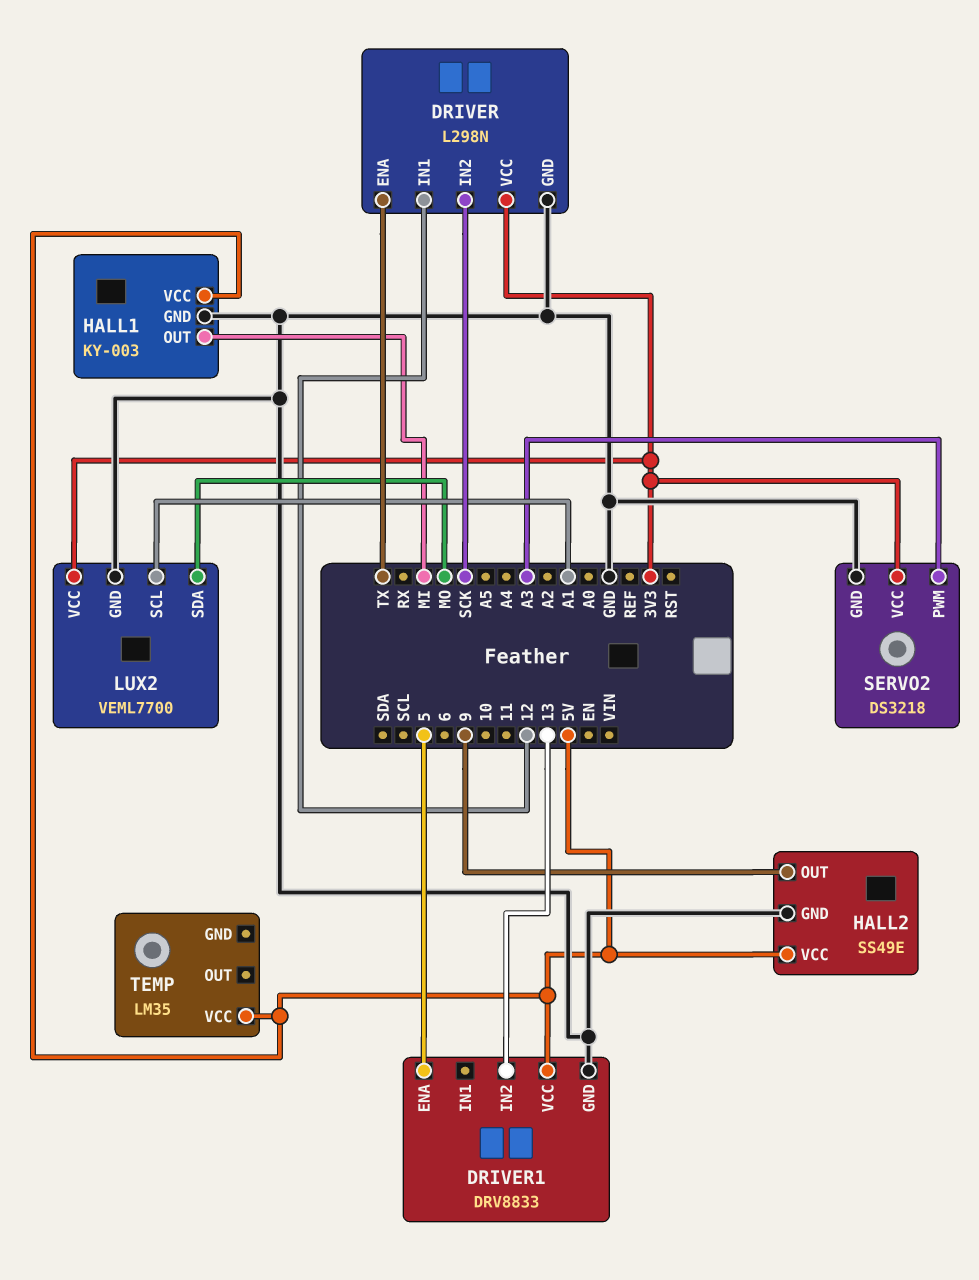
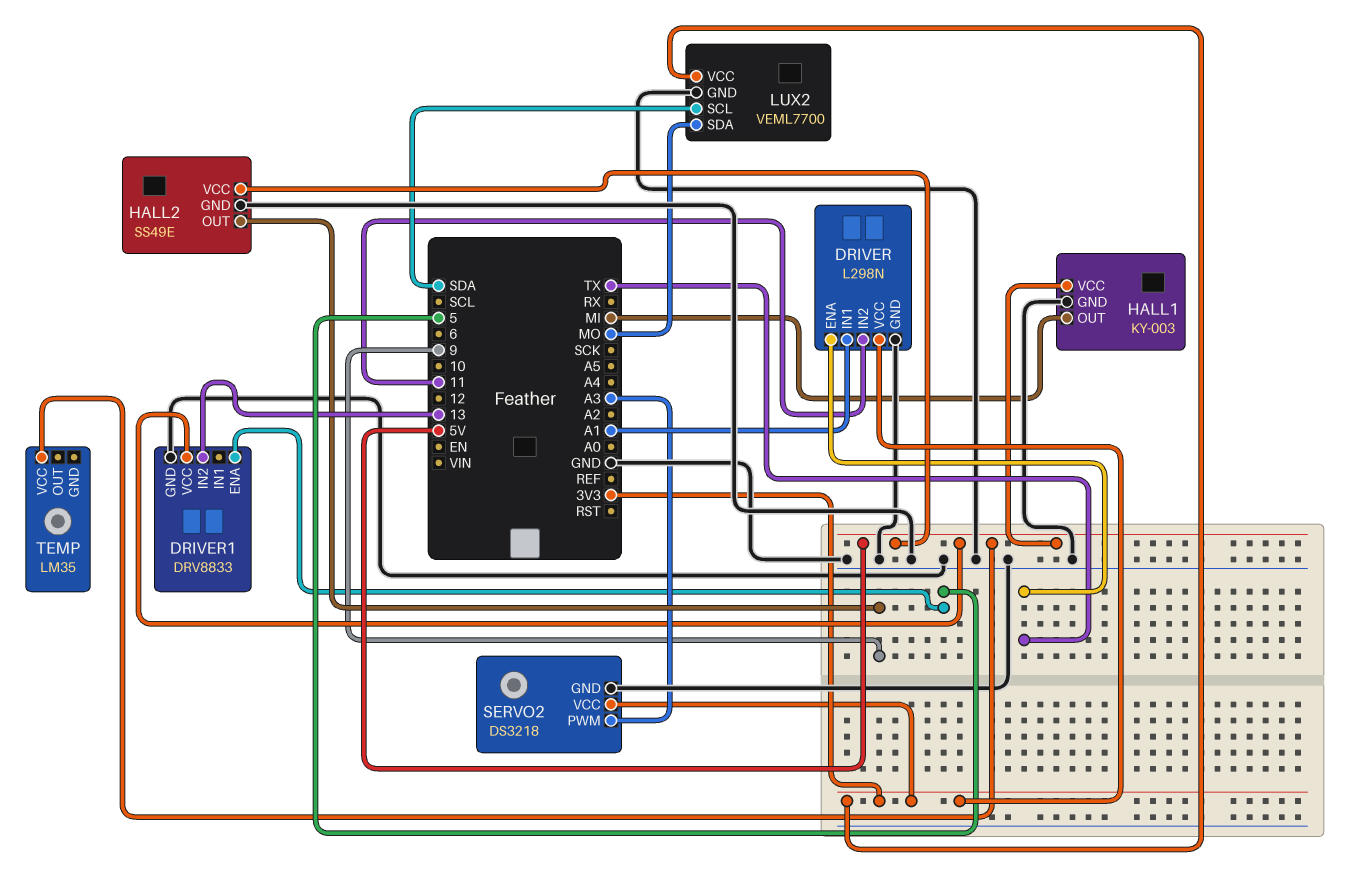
DRIVER pin IN1: 12 -> A1
DRIVER pin IN2: SCK -> 11
LUX2 pin SCL: A1 -> SDA

